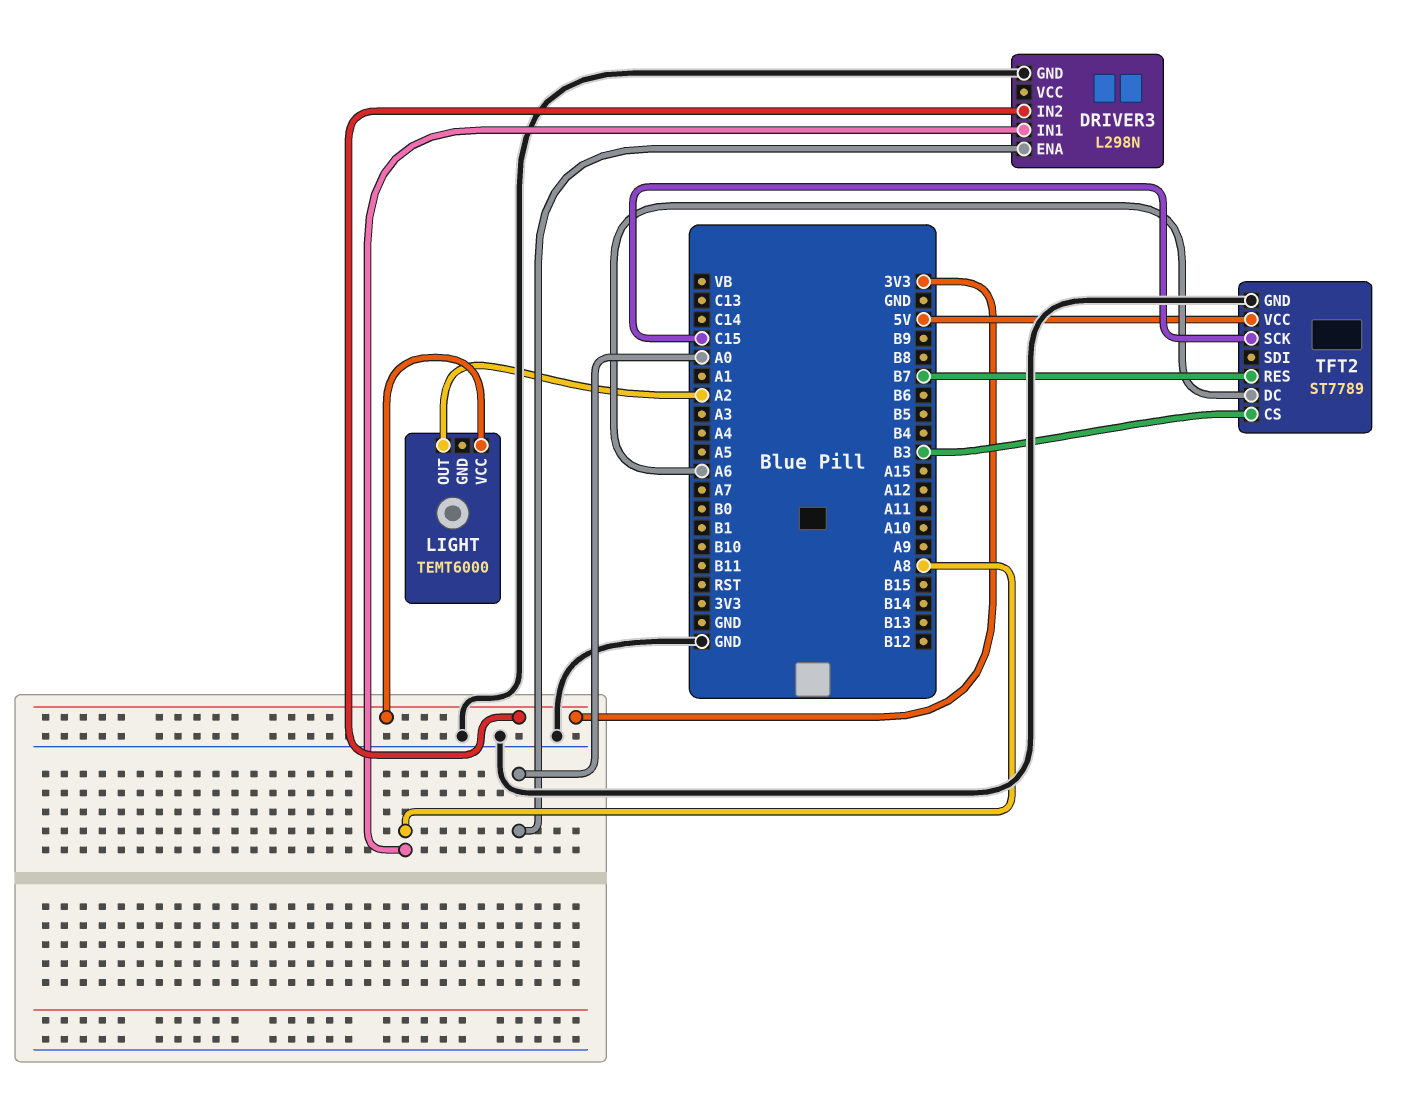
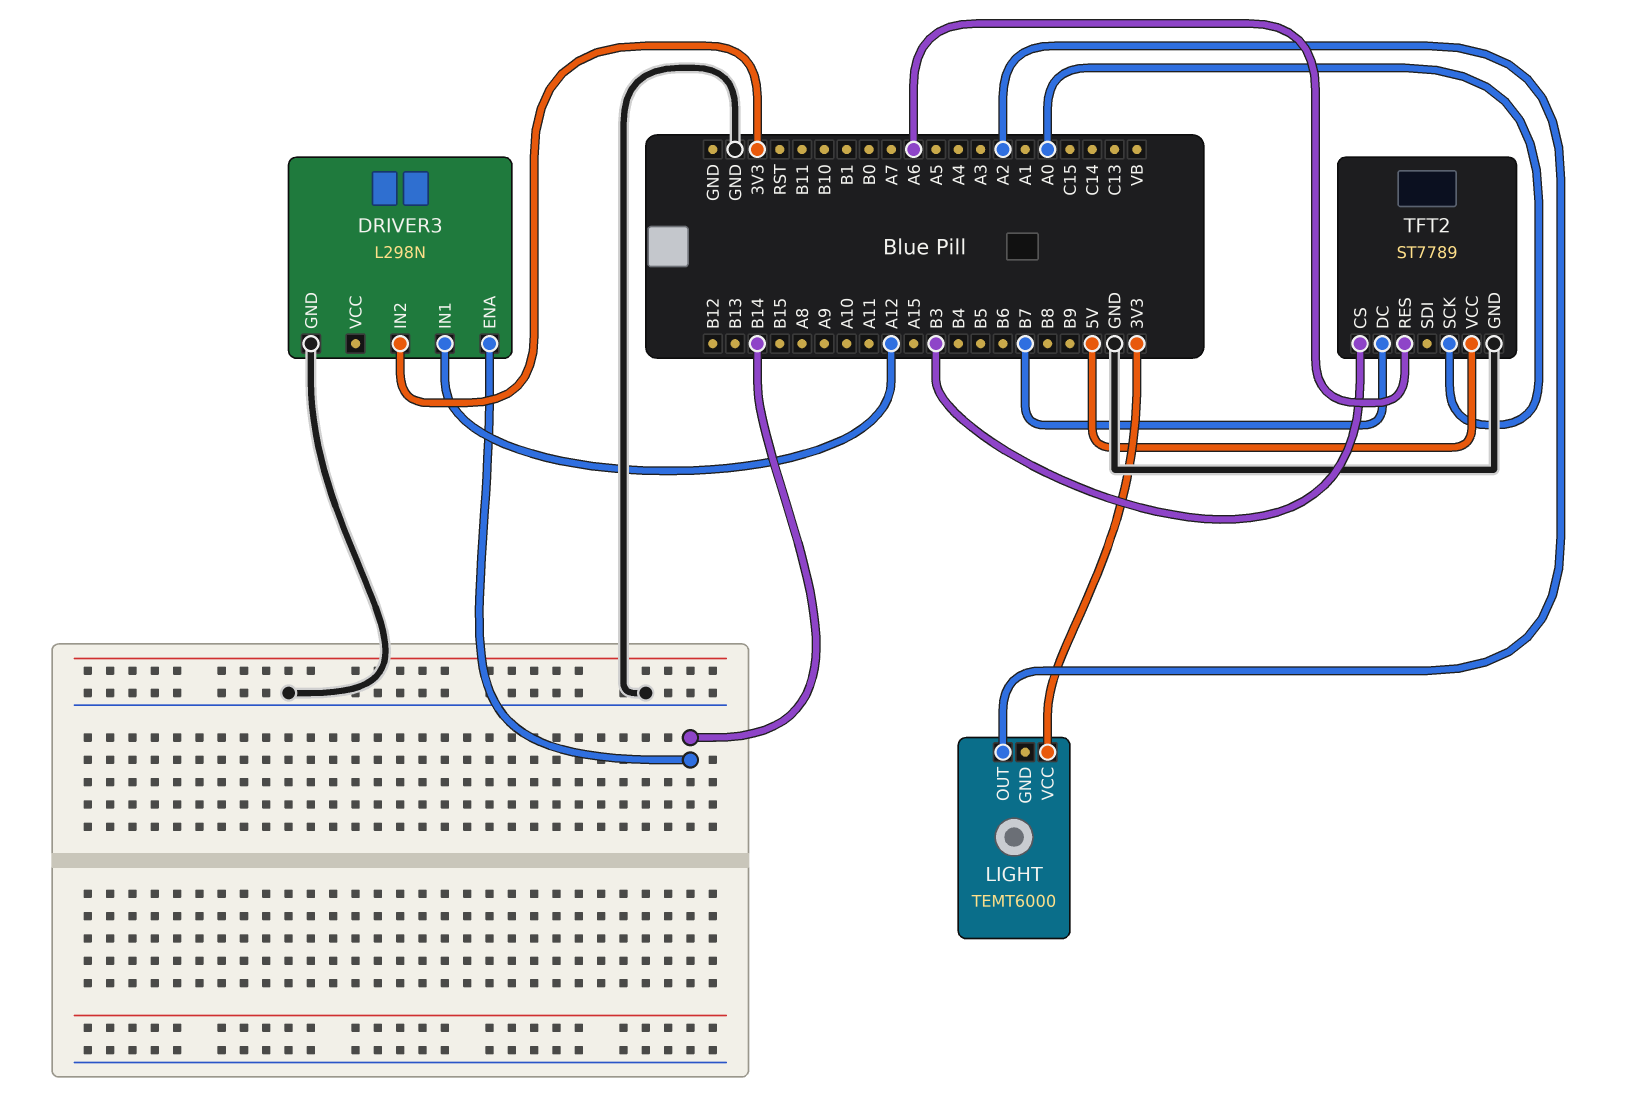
DRIVER3 pin ENA: A0 -> B14
DRIVER3 pin IN1: A8 -> A12
TFT2 pin DC: A6 -> B7
TFT2 pin RES: B7 -> A6
TFT2 pin SCK: C15 -> A0

